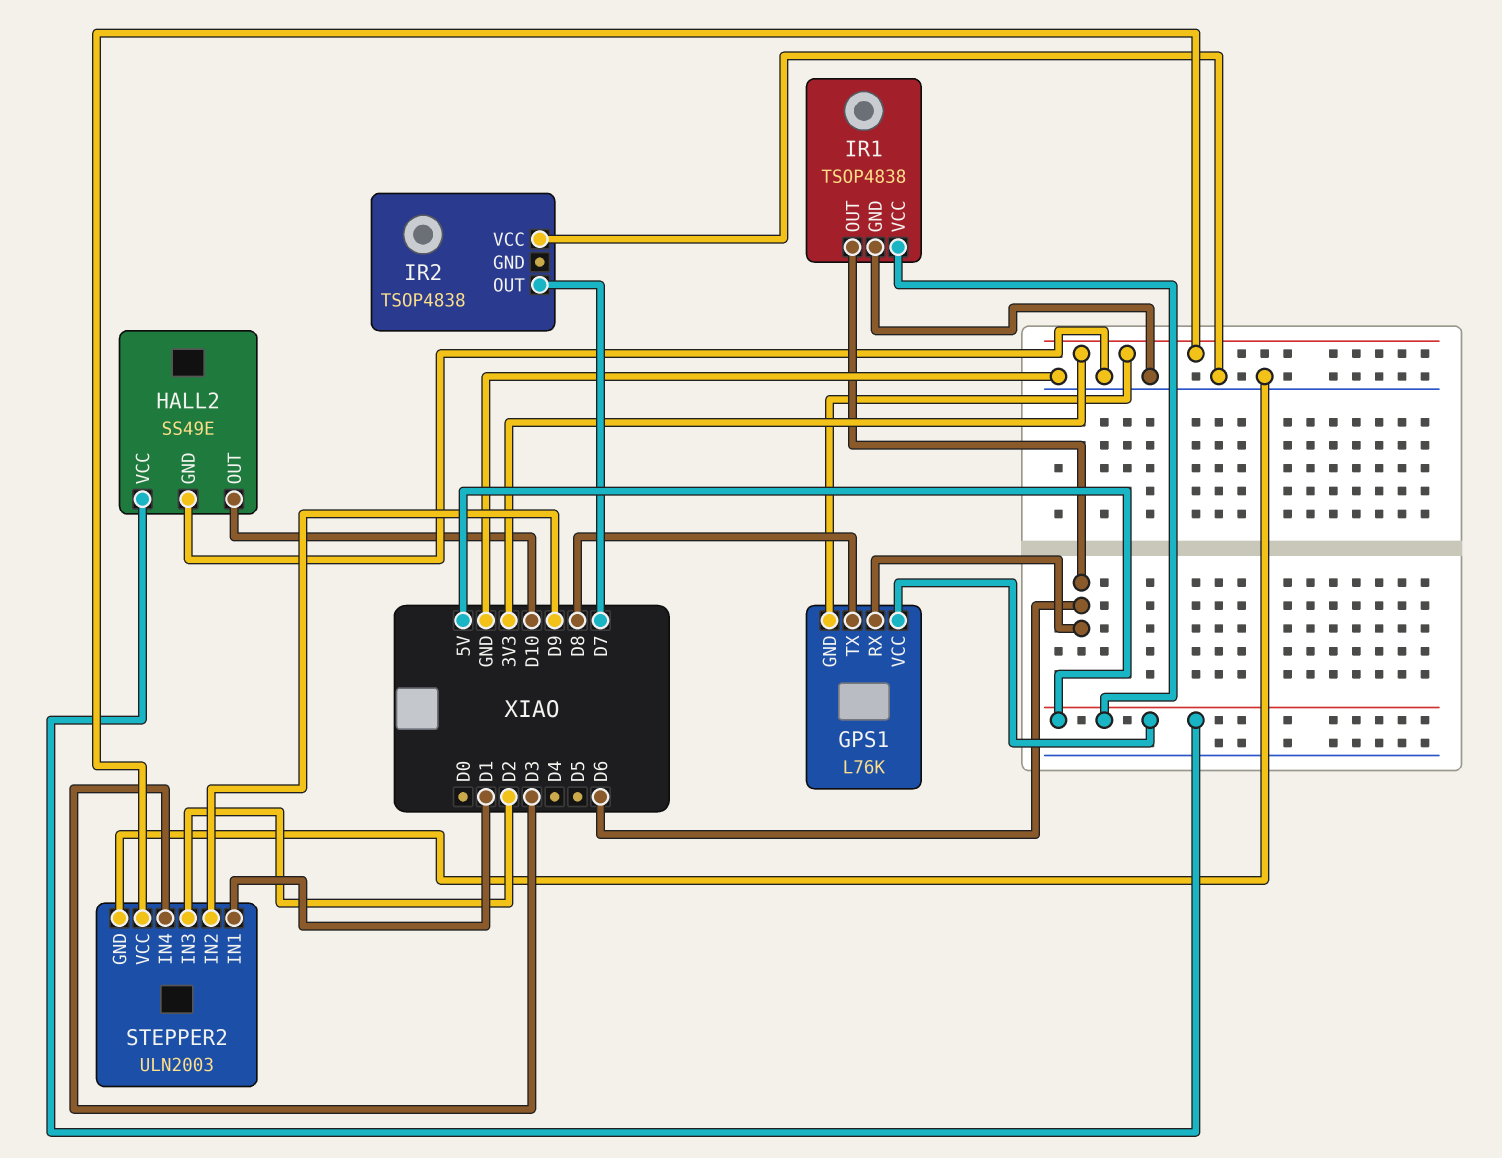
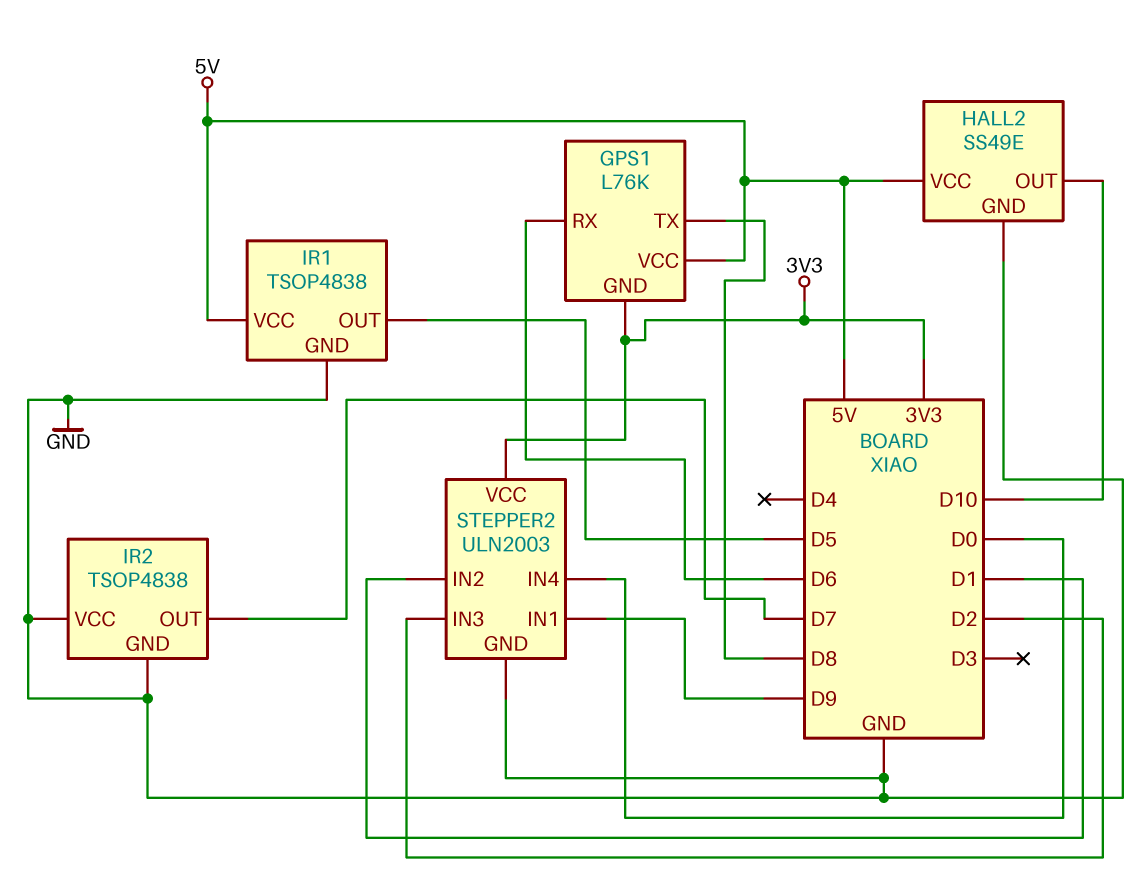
IR1 pin OUT: D6 -> D5
IR2 pin GND: none -> GND
STEPPER2 pin IN1: D1 -> D9
STEPPER2 pin IN2: D9 -> D1
STEPPER2 pin IN4: D3 -> D0

